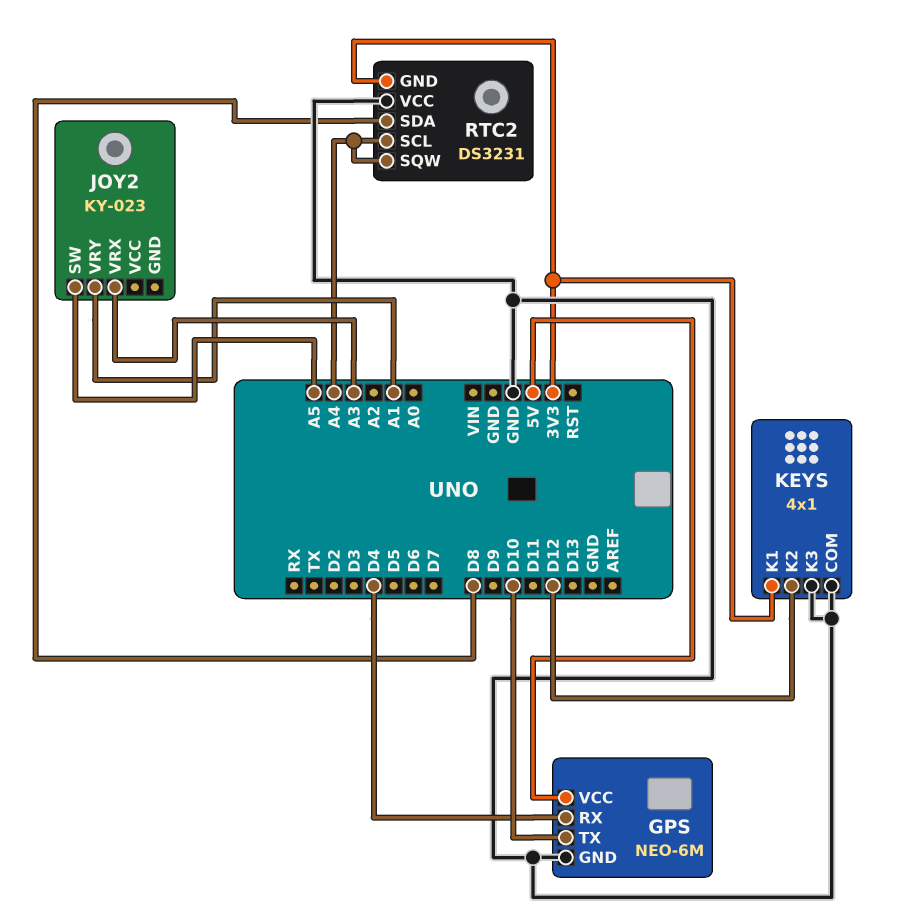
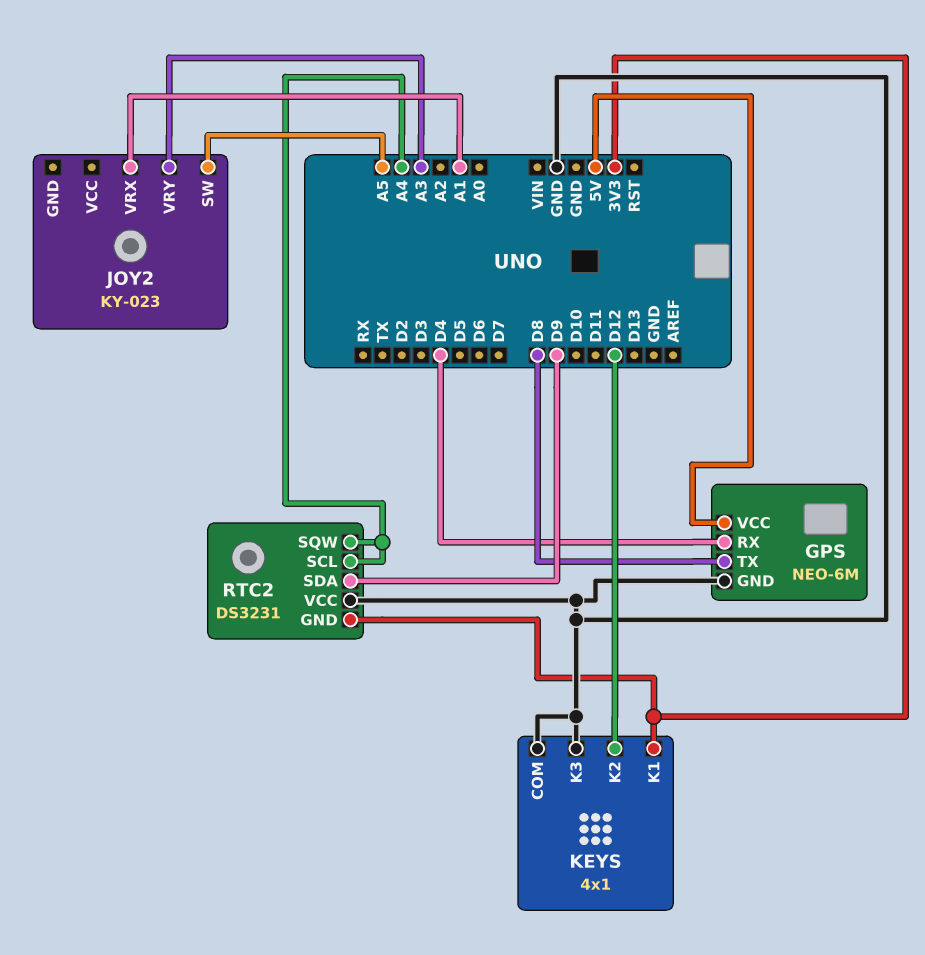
GPS pin TX: D10 -> D8
JOY2 pin VRX: A3 -> A1
JOY2 pin VRY: A1 -> A3
RTC2 pin SDA: D8 -> D9

